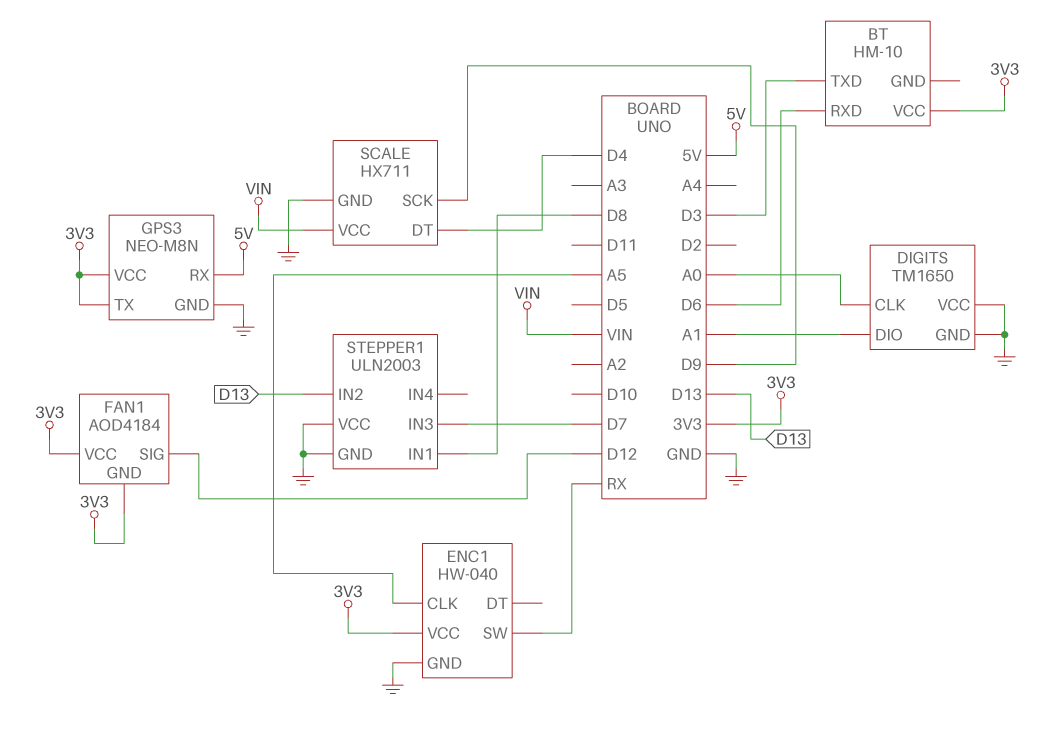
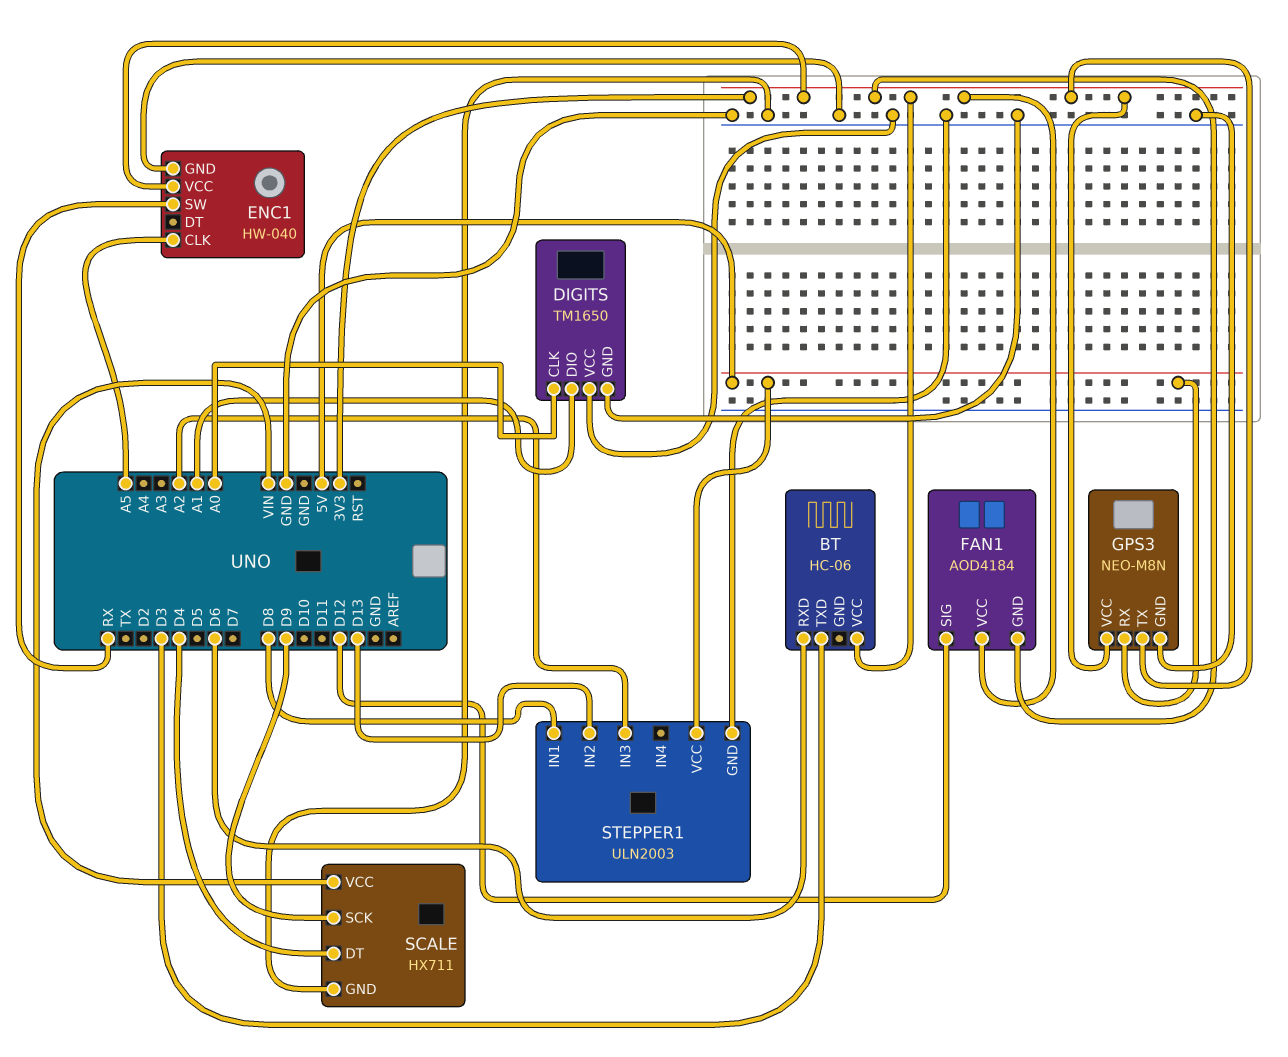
BT: HM-10 -> HC-06
STEPPER1 pin IN3: D7 -> A2
STEPPER1 pin VCC: GND -> 5V

